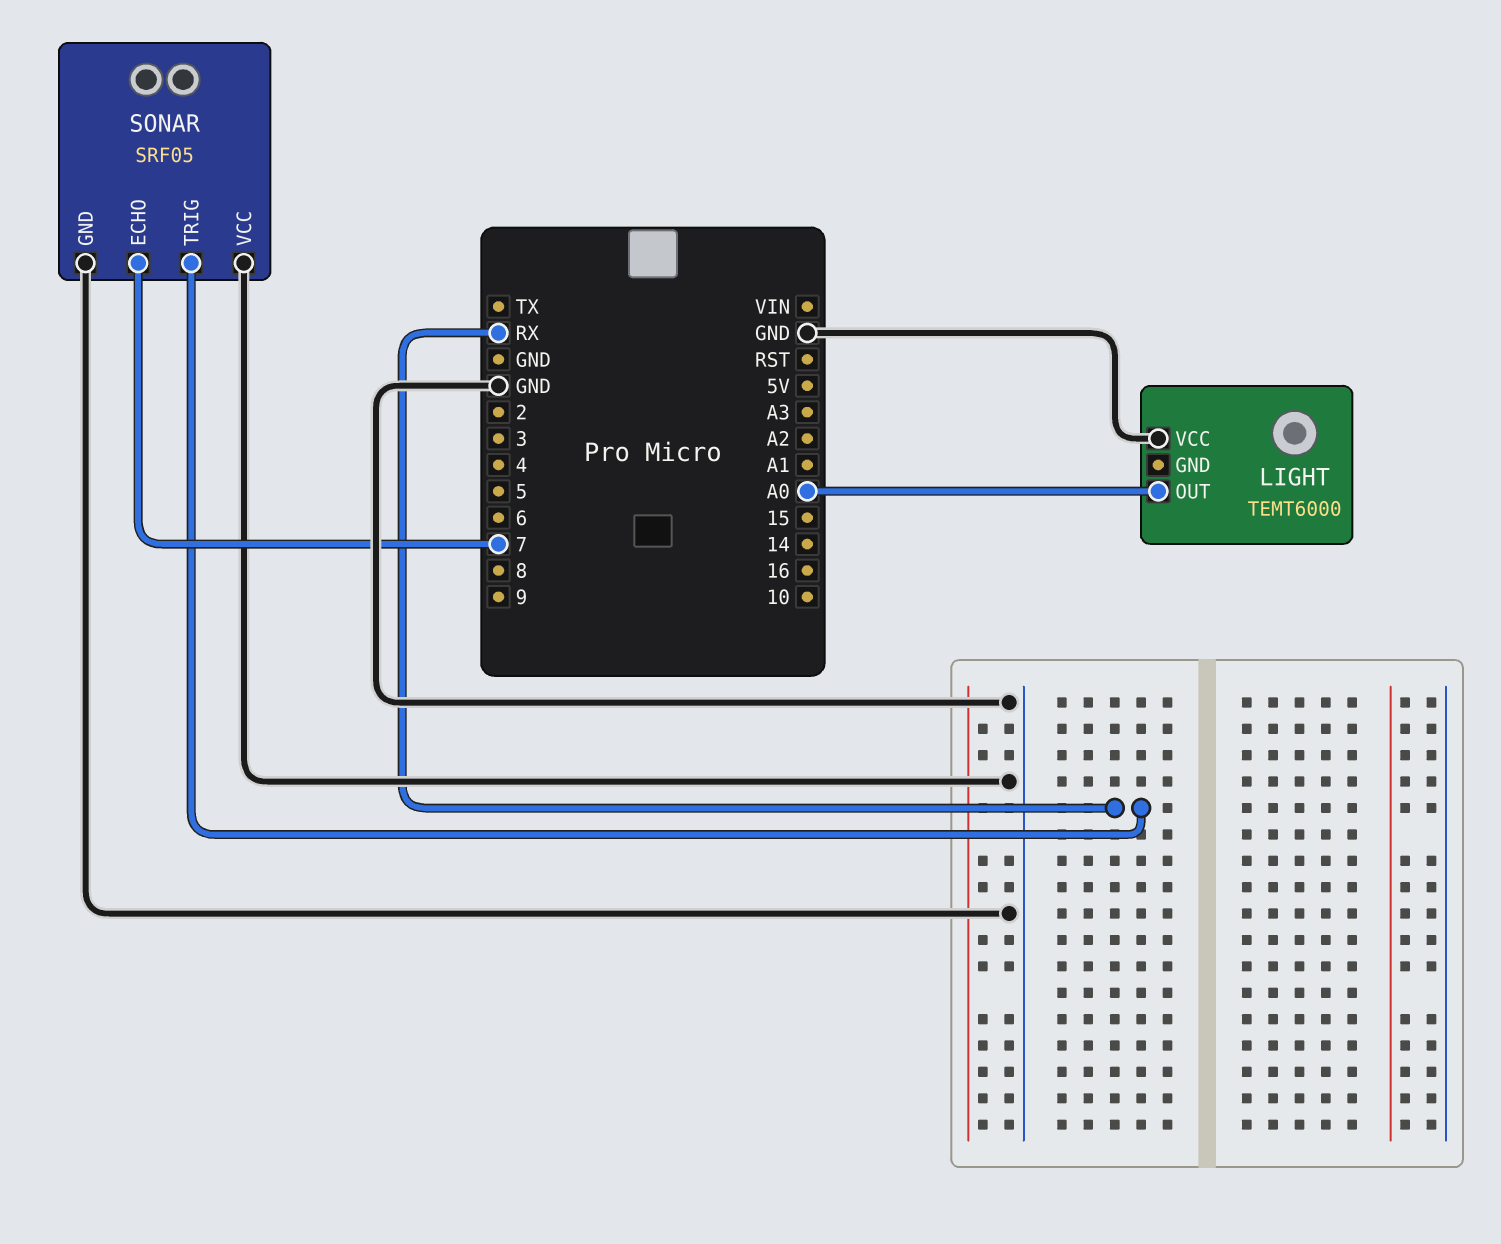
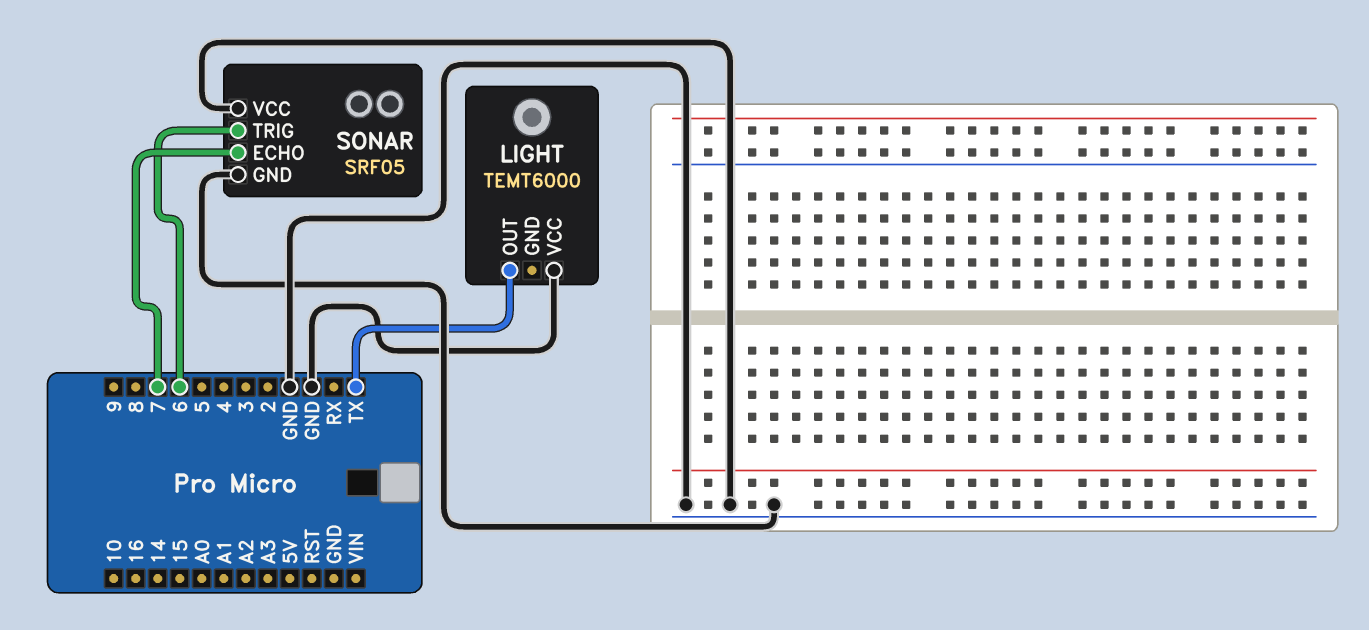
LIGHT pin OUT: A0 -> TX
SONAR pin TRIG: RX -> 6

